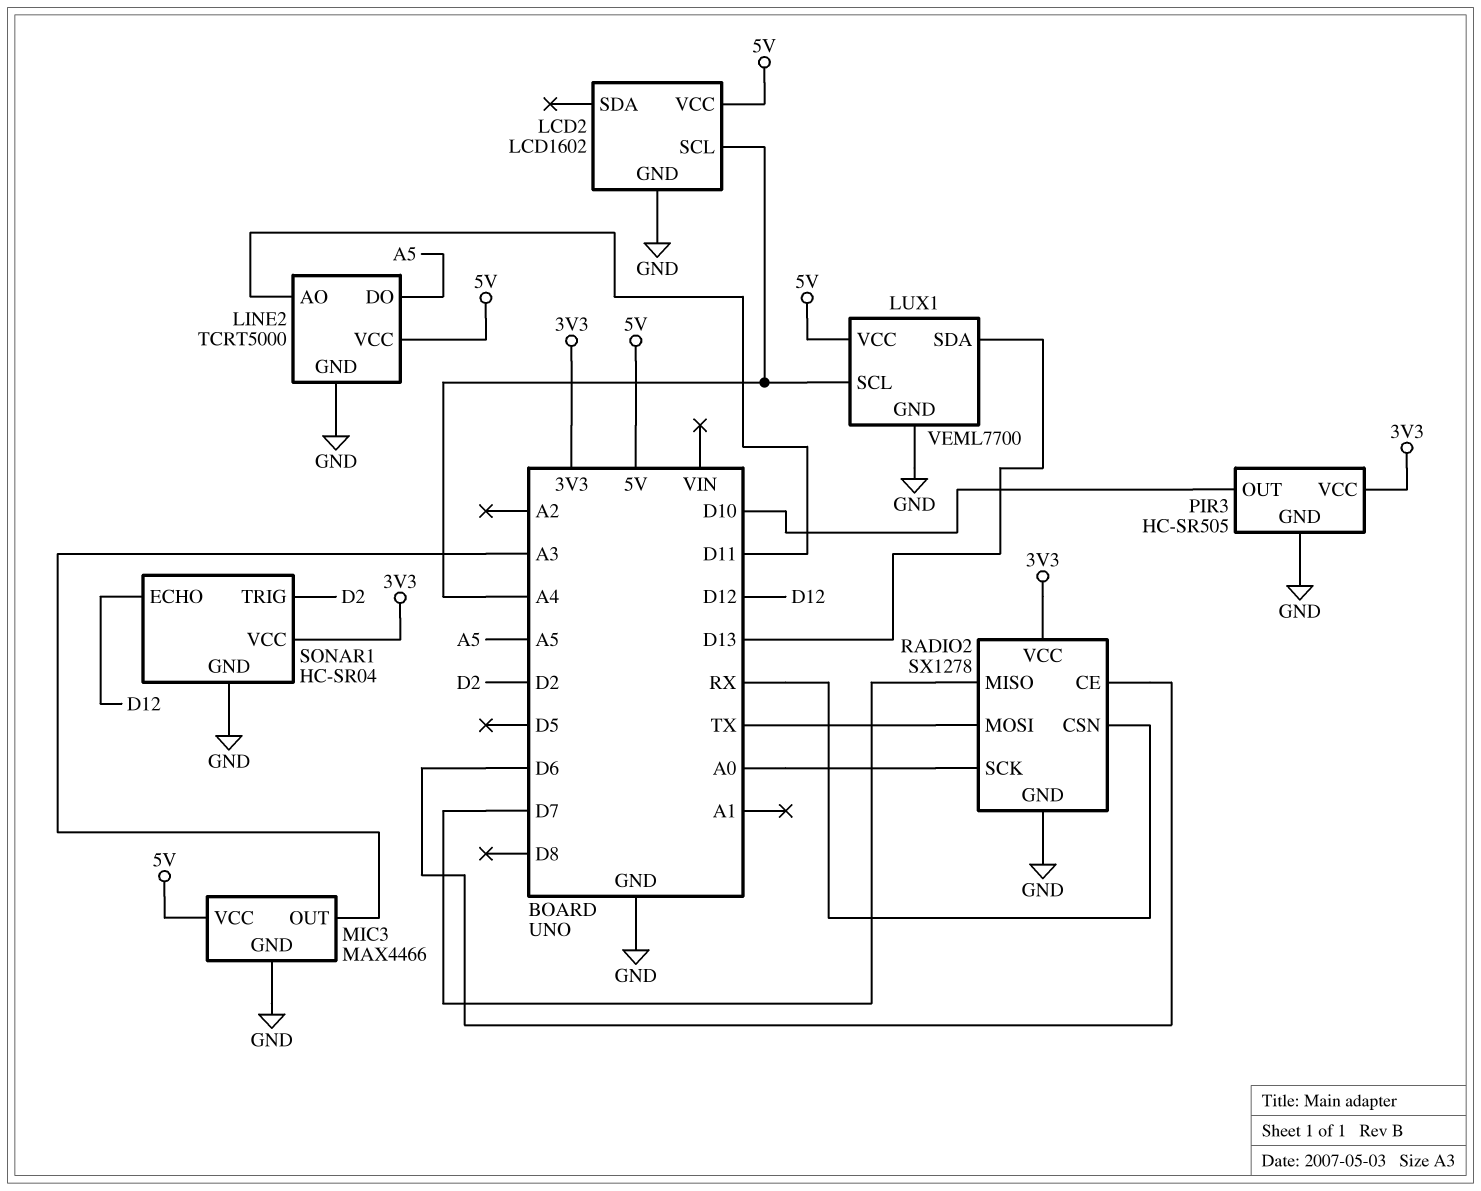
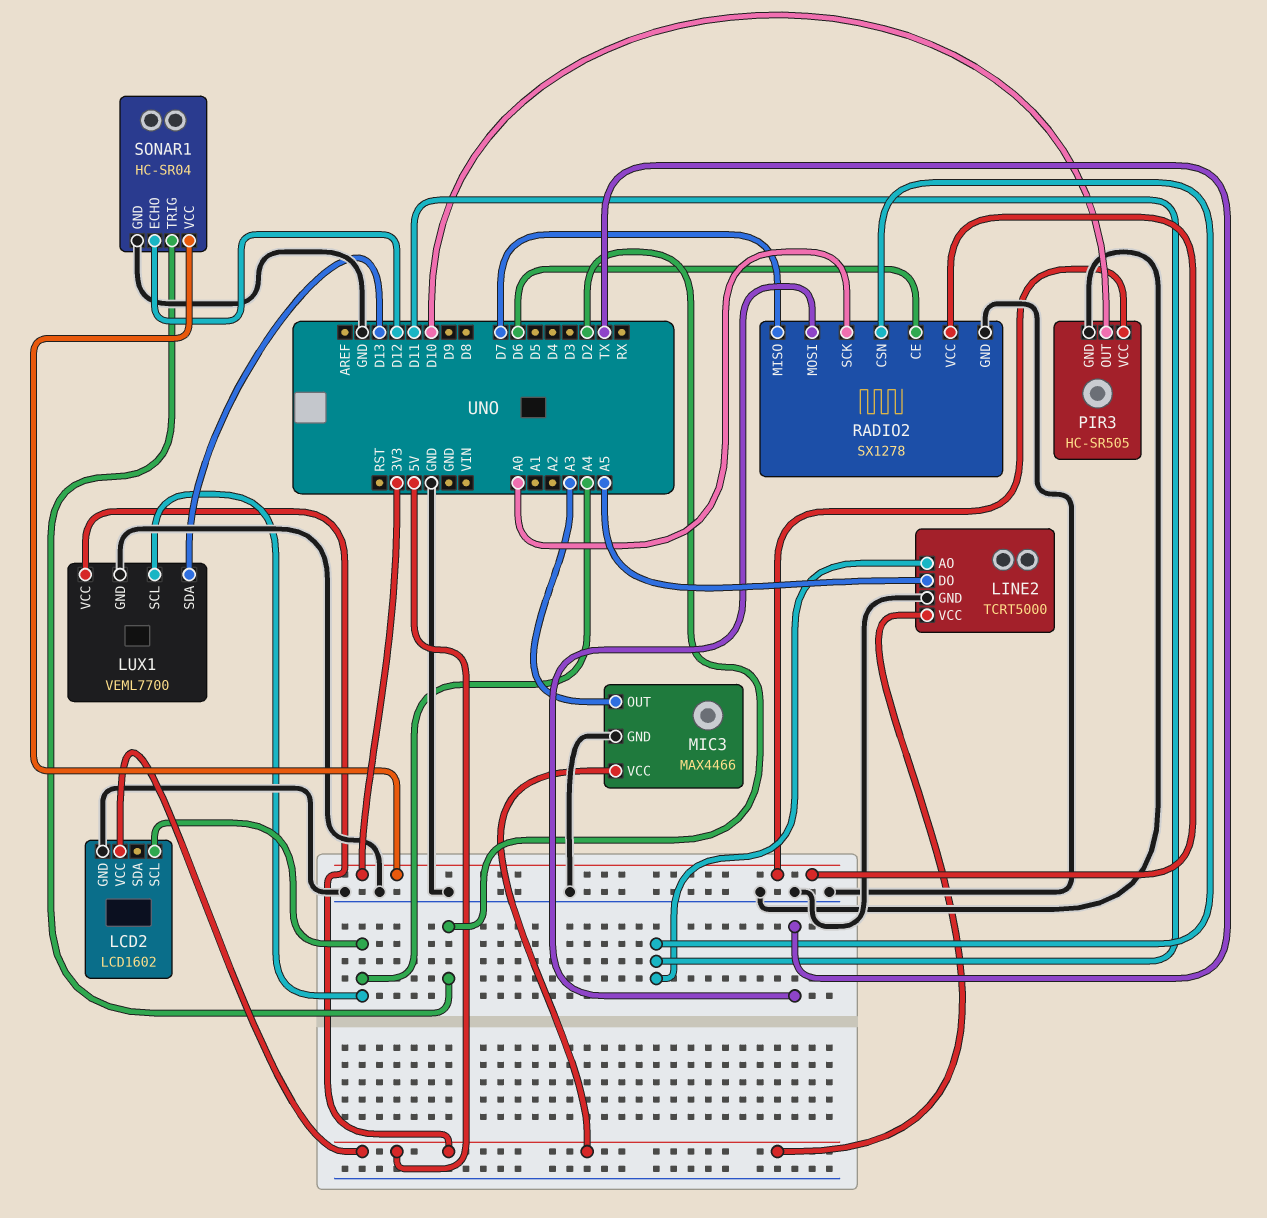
RADIO2 pin CSN: RX -> D11

